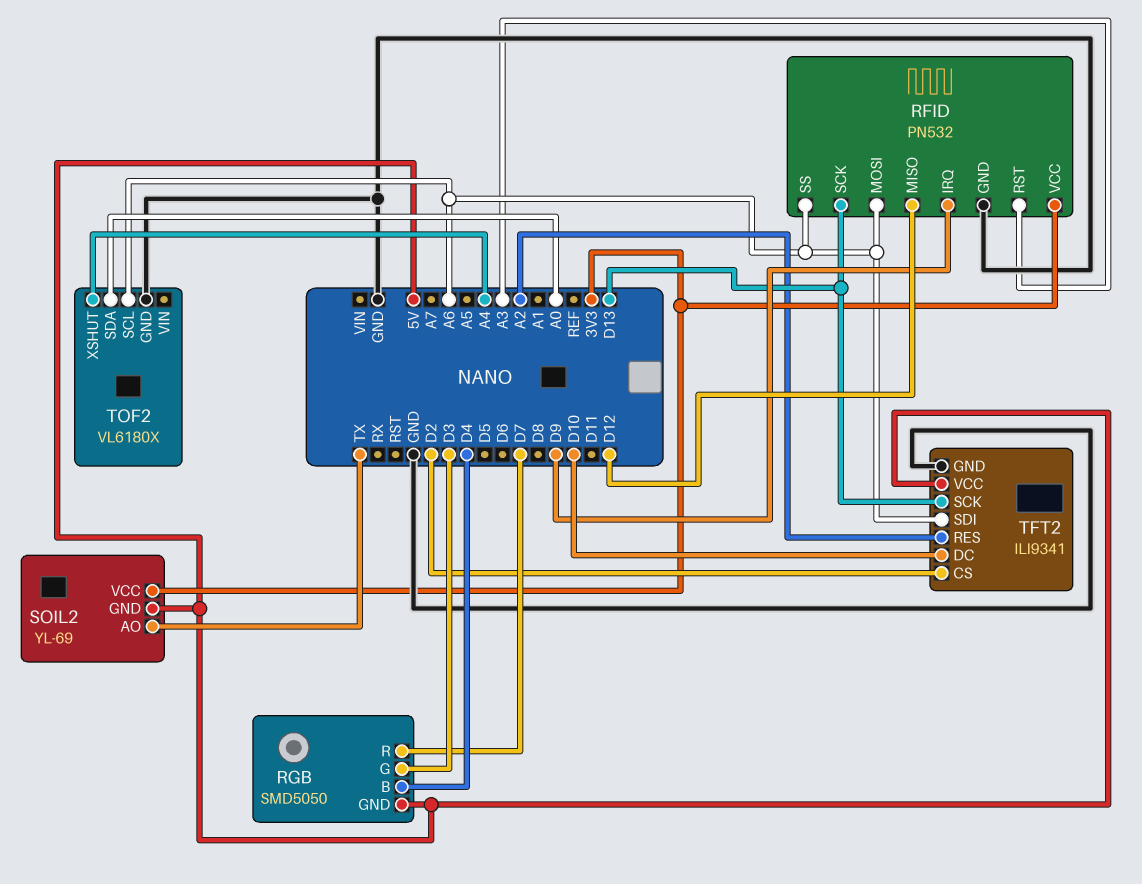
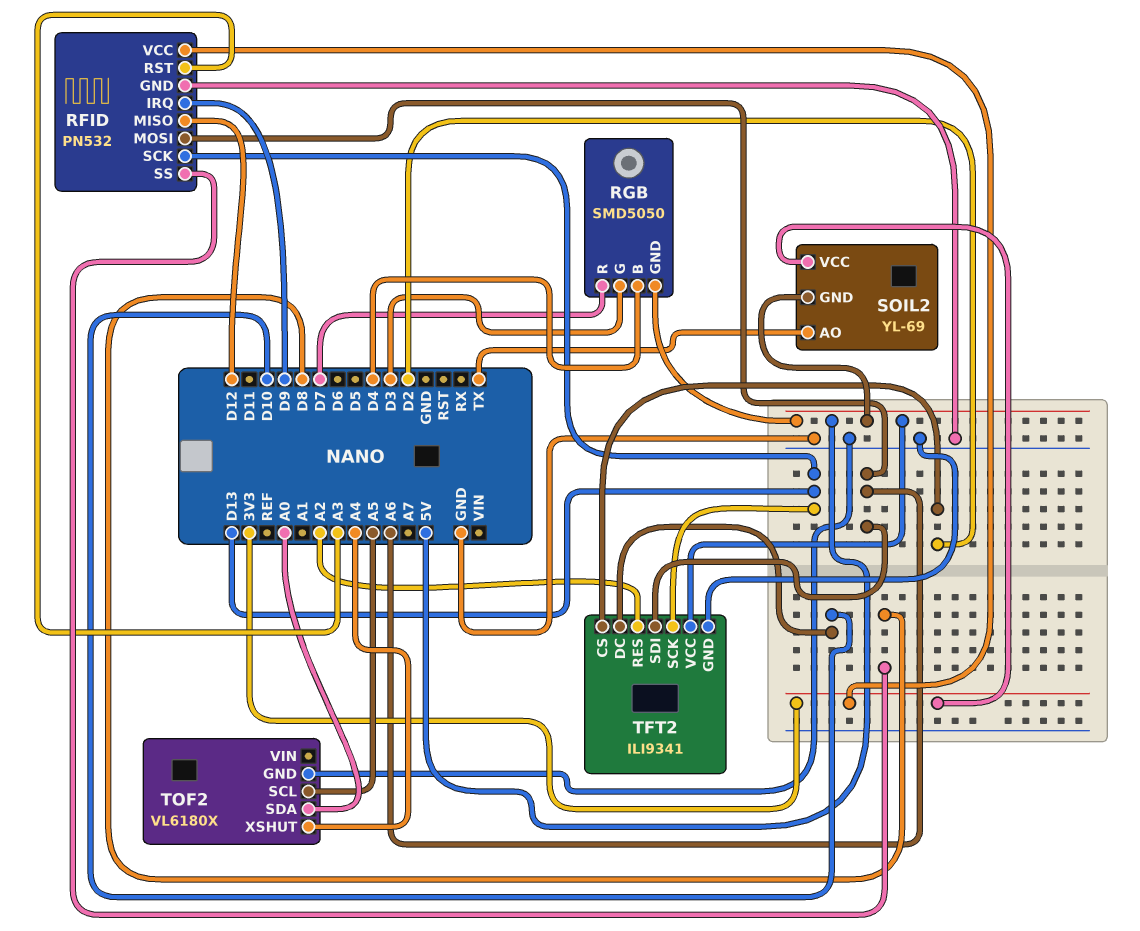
RFID pin SS: A6 -> D8
TOF2 pin SCL: A6 -> A5

